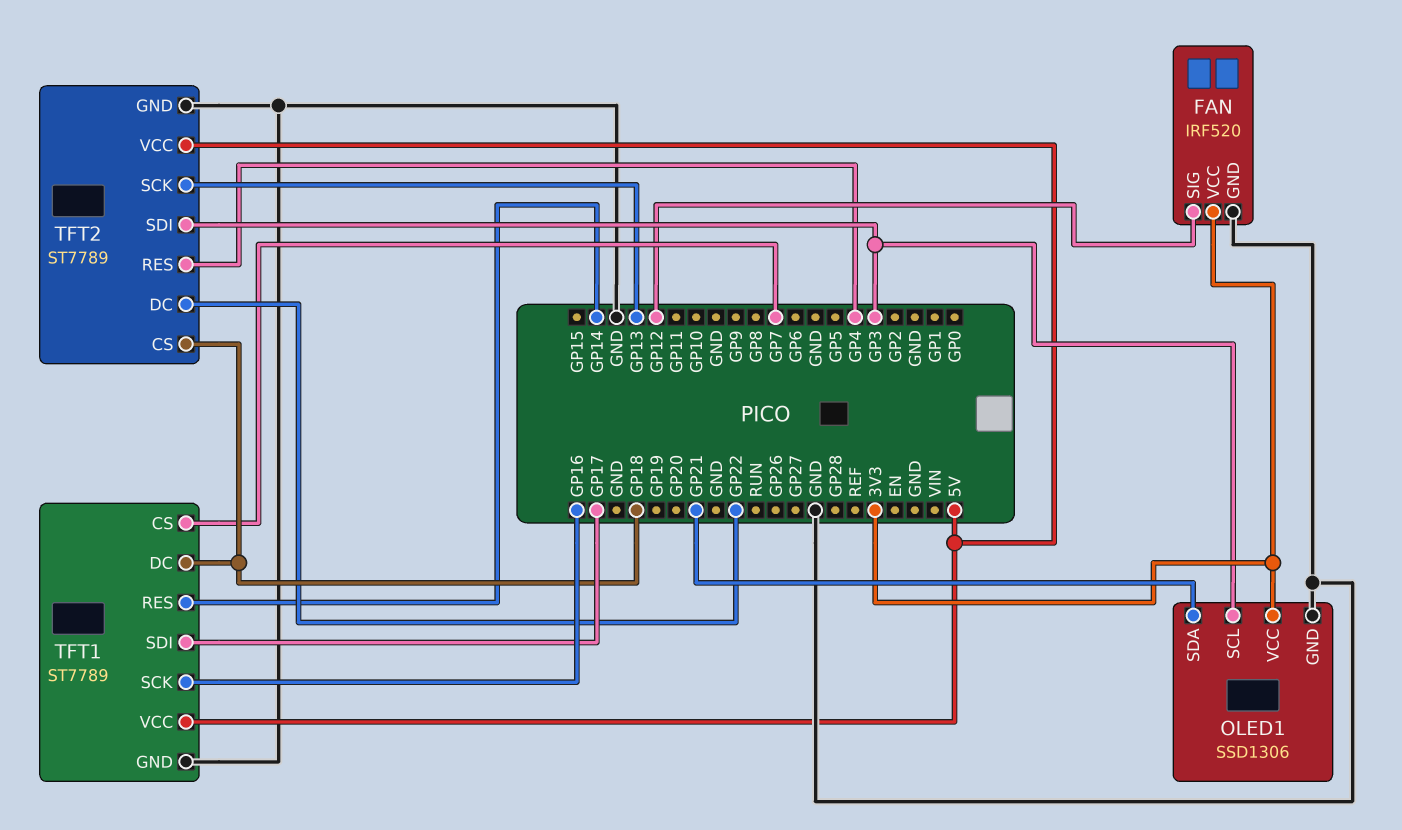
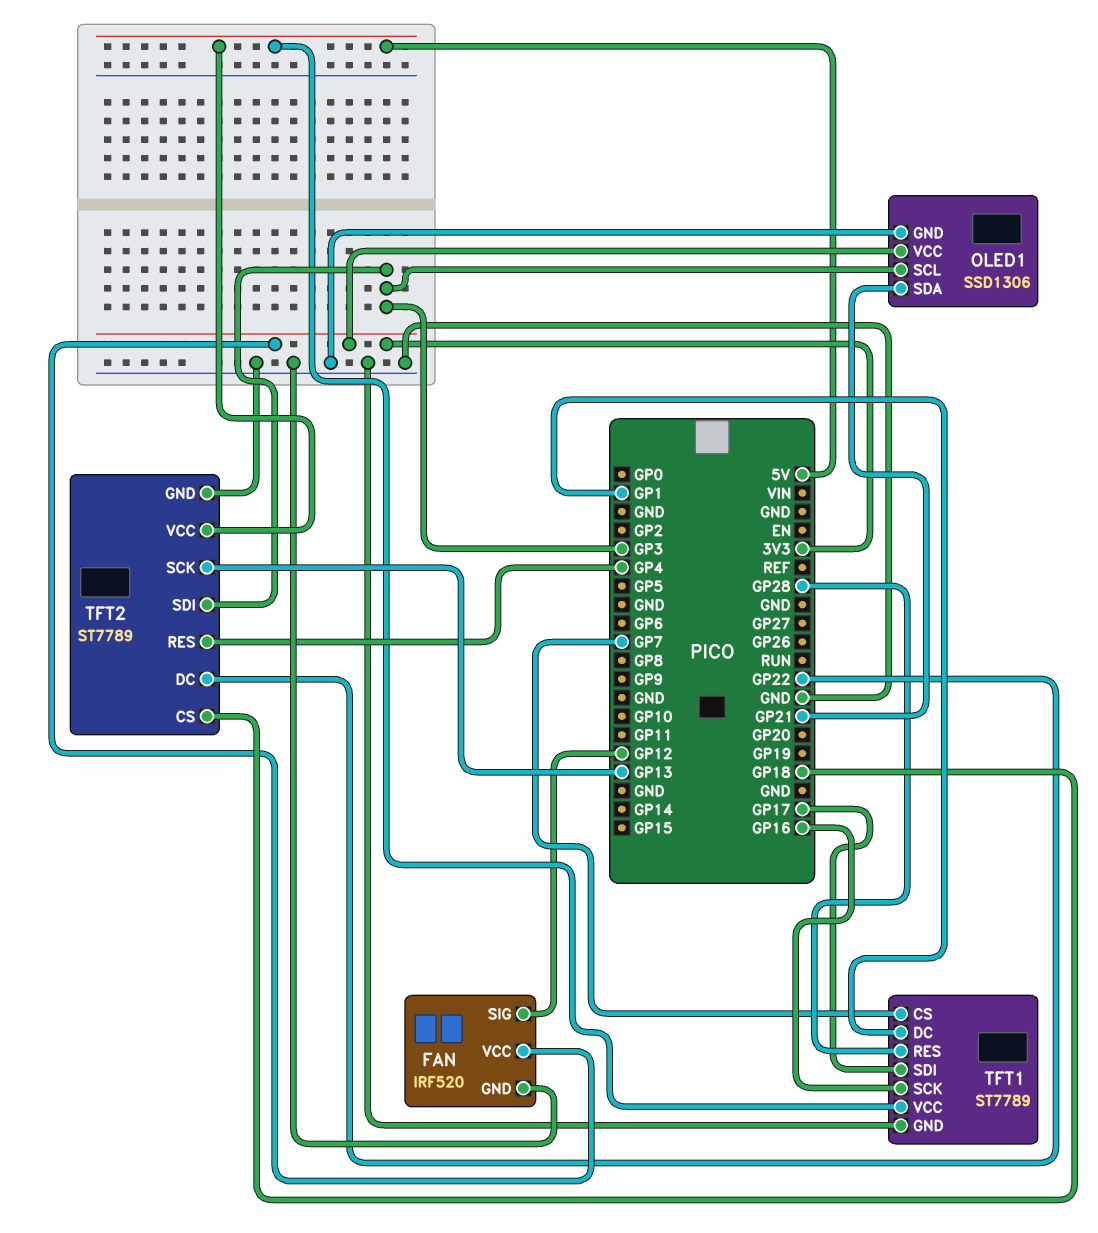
TFT1 pin DC: GP18 -> GP1
TFT1 pin RES: GP14 -> GP28

